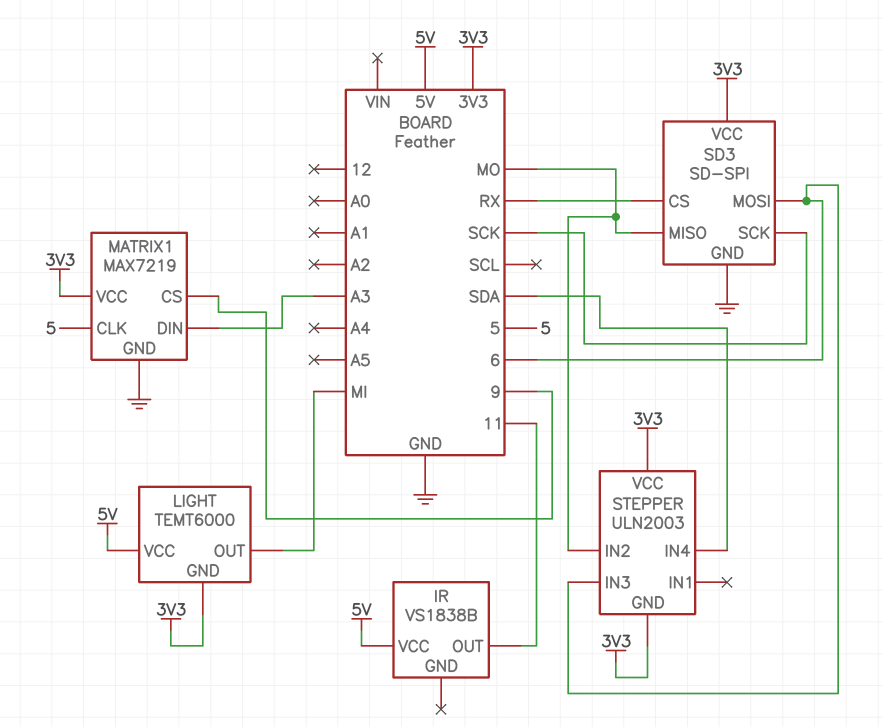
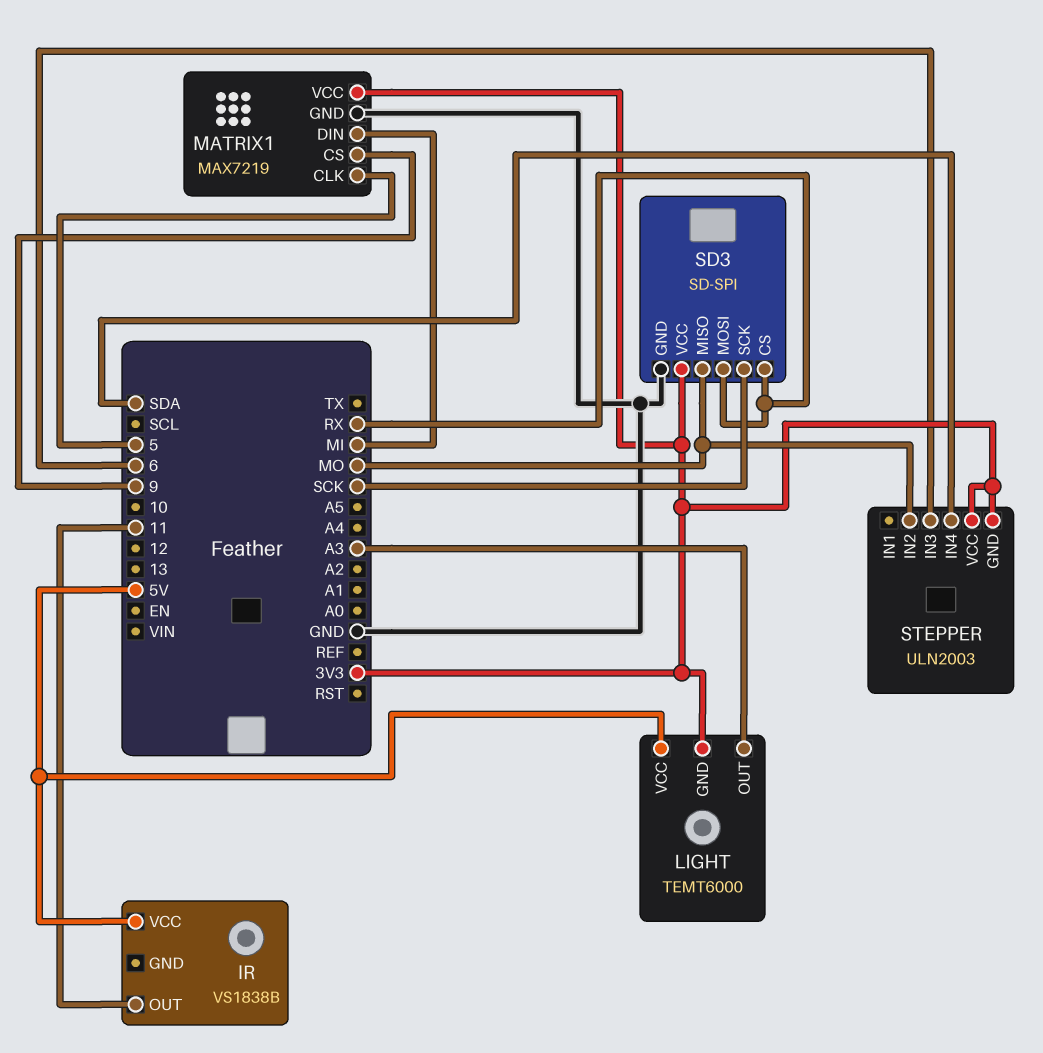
LIGHT pin OUT: MI -> A3
MATRIX1 pin DIN: A3 -> MI
SD3 pin MOSI: 6 -> RX

